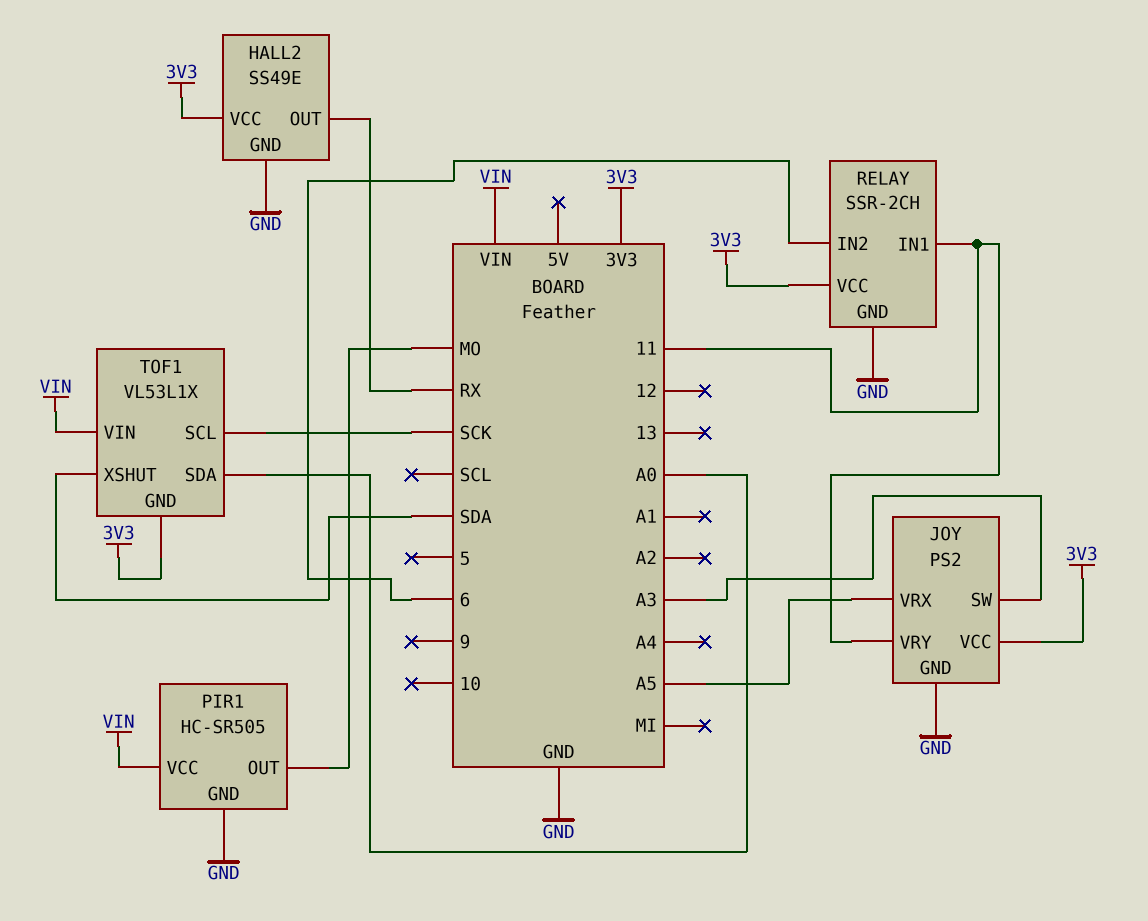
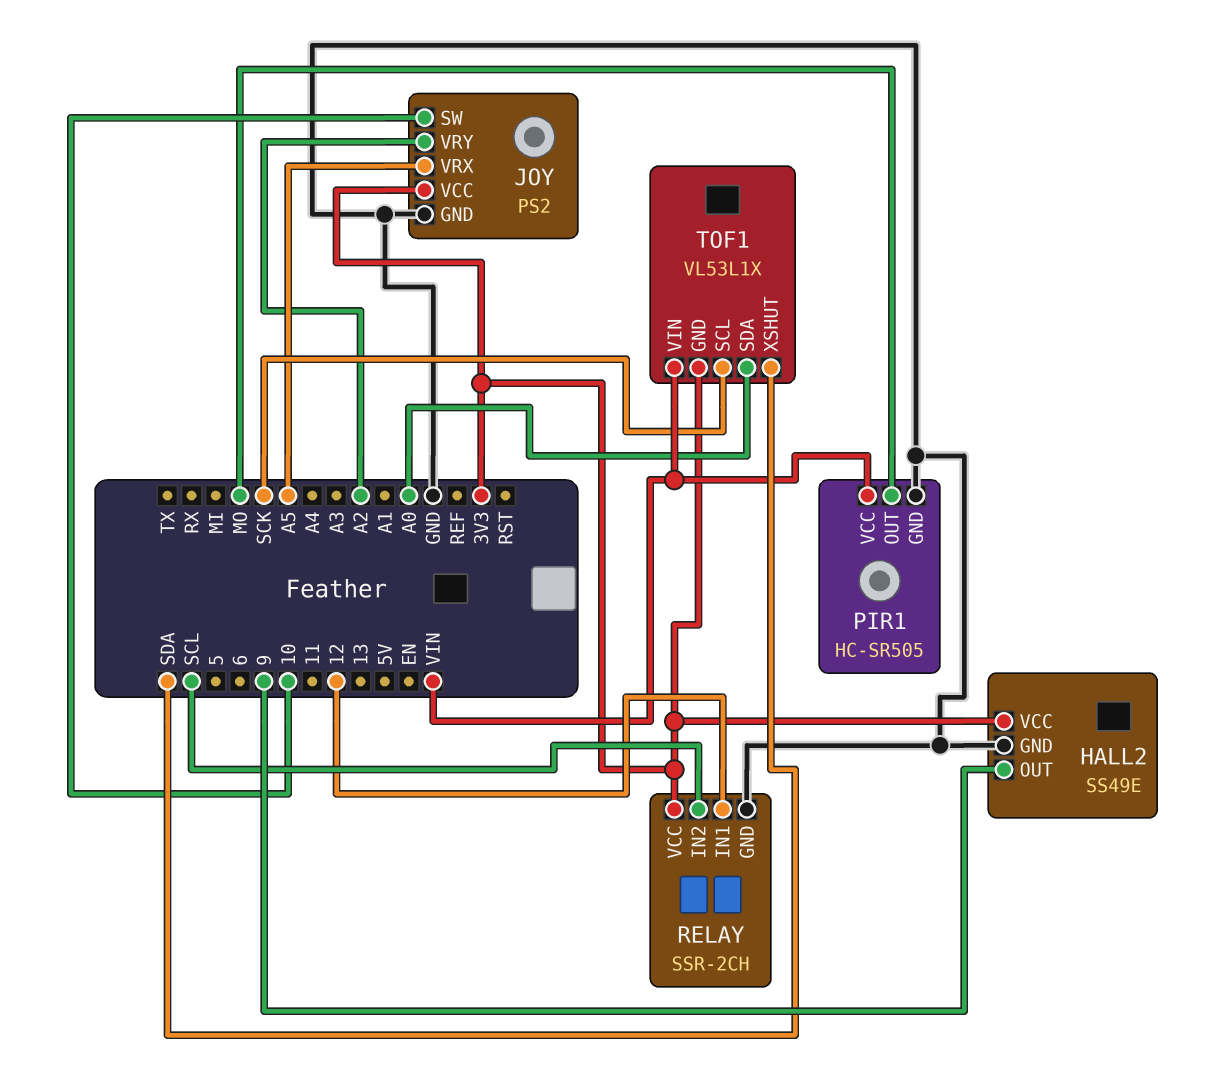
HALL2 pin OUT: RX -> 9
JOY pin SW: A3 -> 10
JOY pin VRY: 11 -> A2
RELAY pin IN1: 11 -> 12
RELAY pin IN2: 6 -> SCL

